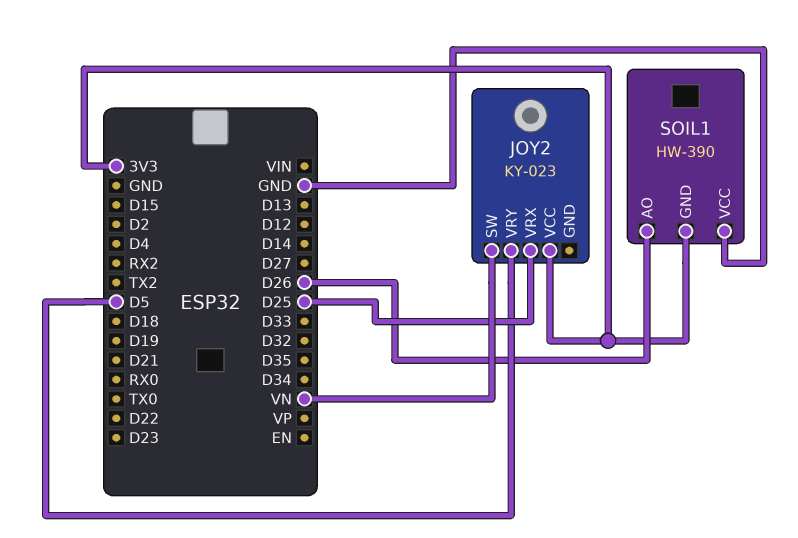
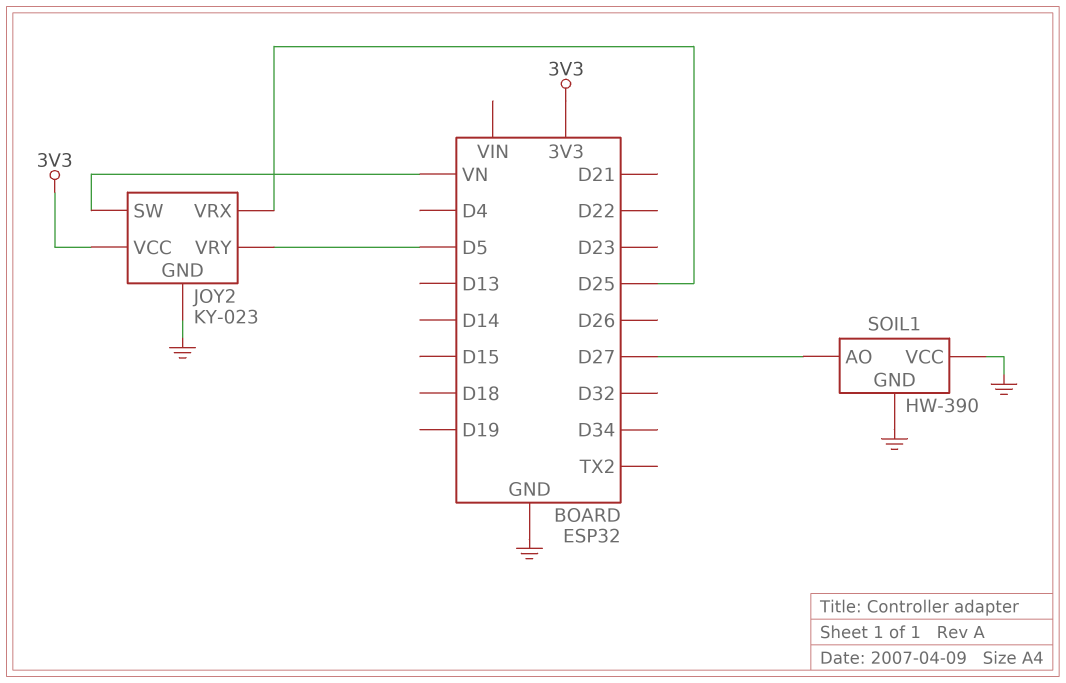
JOY2 pin GND: none -> GND
SOIL1 pin AO: D26 -> D27
SOIL1 pin GND: 3V3 -> GND

